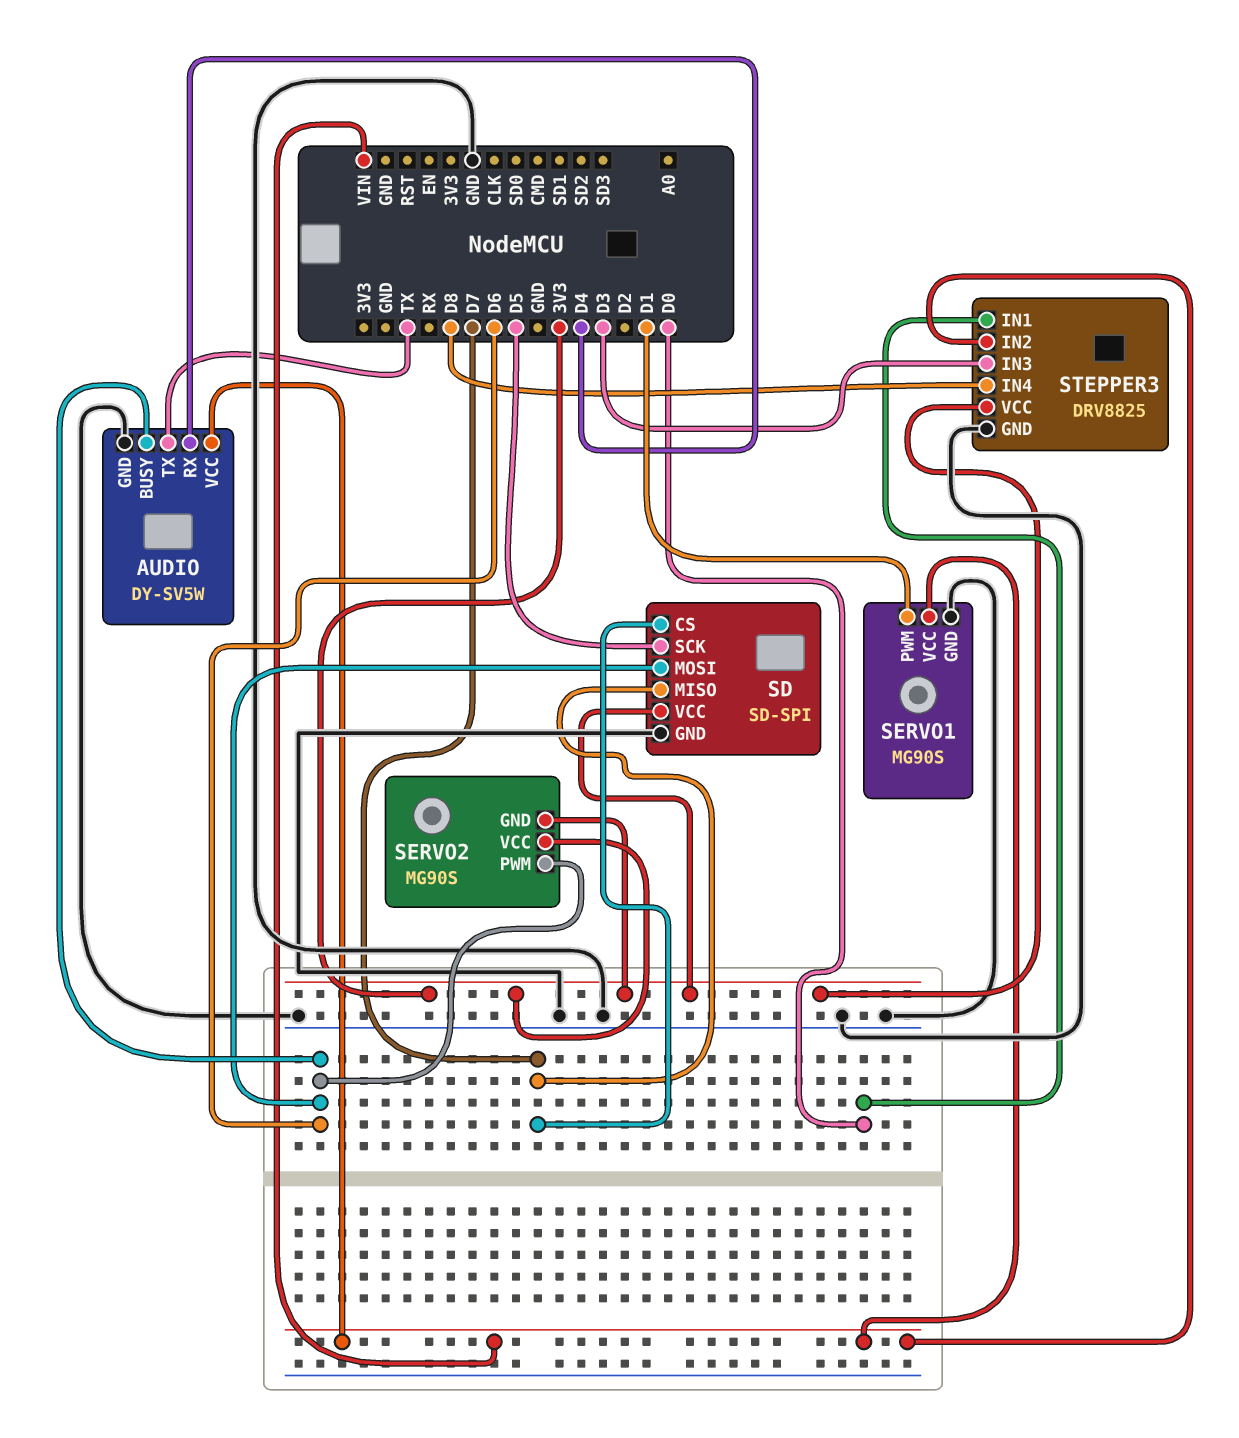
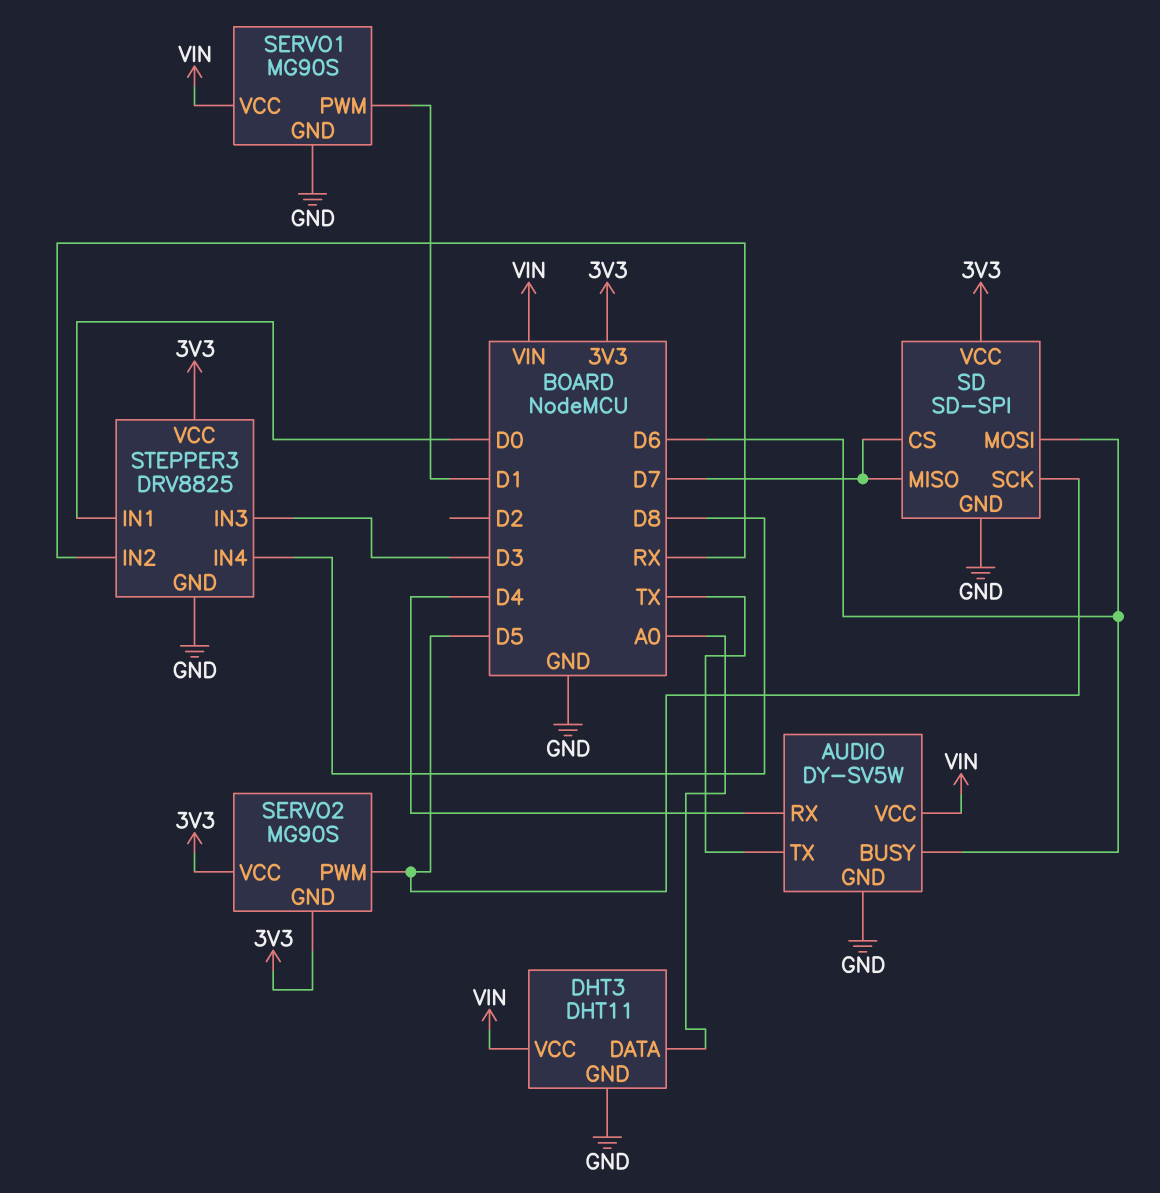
DHT3: none -> DHT11
DHT3 pin DATA: none -> A0
DHT3 pin GND: none -> GND
DHT3 pin VCC: none -> VIN
SERVO2 pin PWM: D6 -> D5
STEPPER3 pin IN2: VIN -> RX

